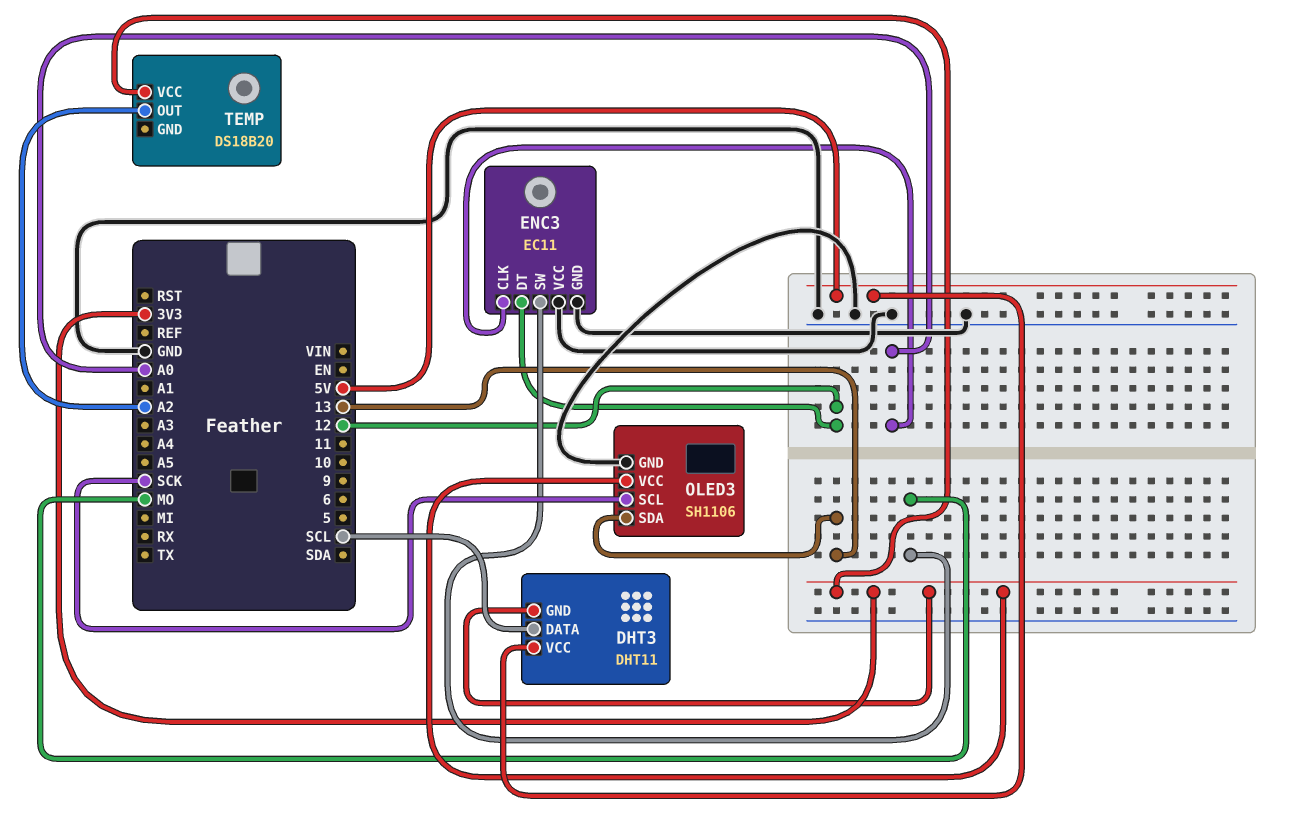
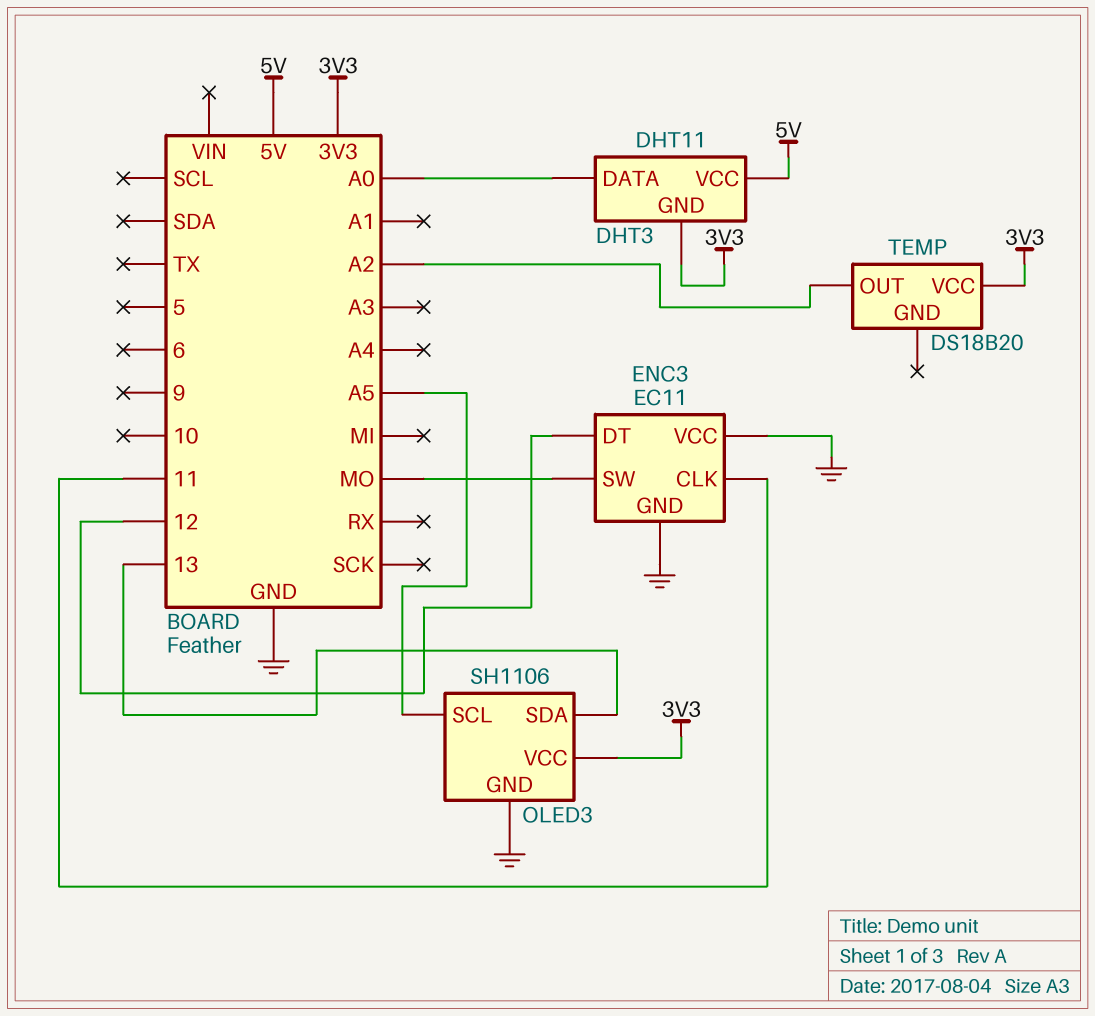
DHT3 pin DATA: SCL -> A0
ENC3 pin CLK: A0 -> 11
OLED3 pin SCL: SCK -> A5

